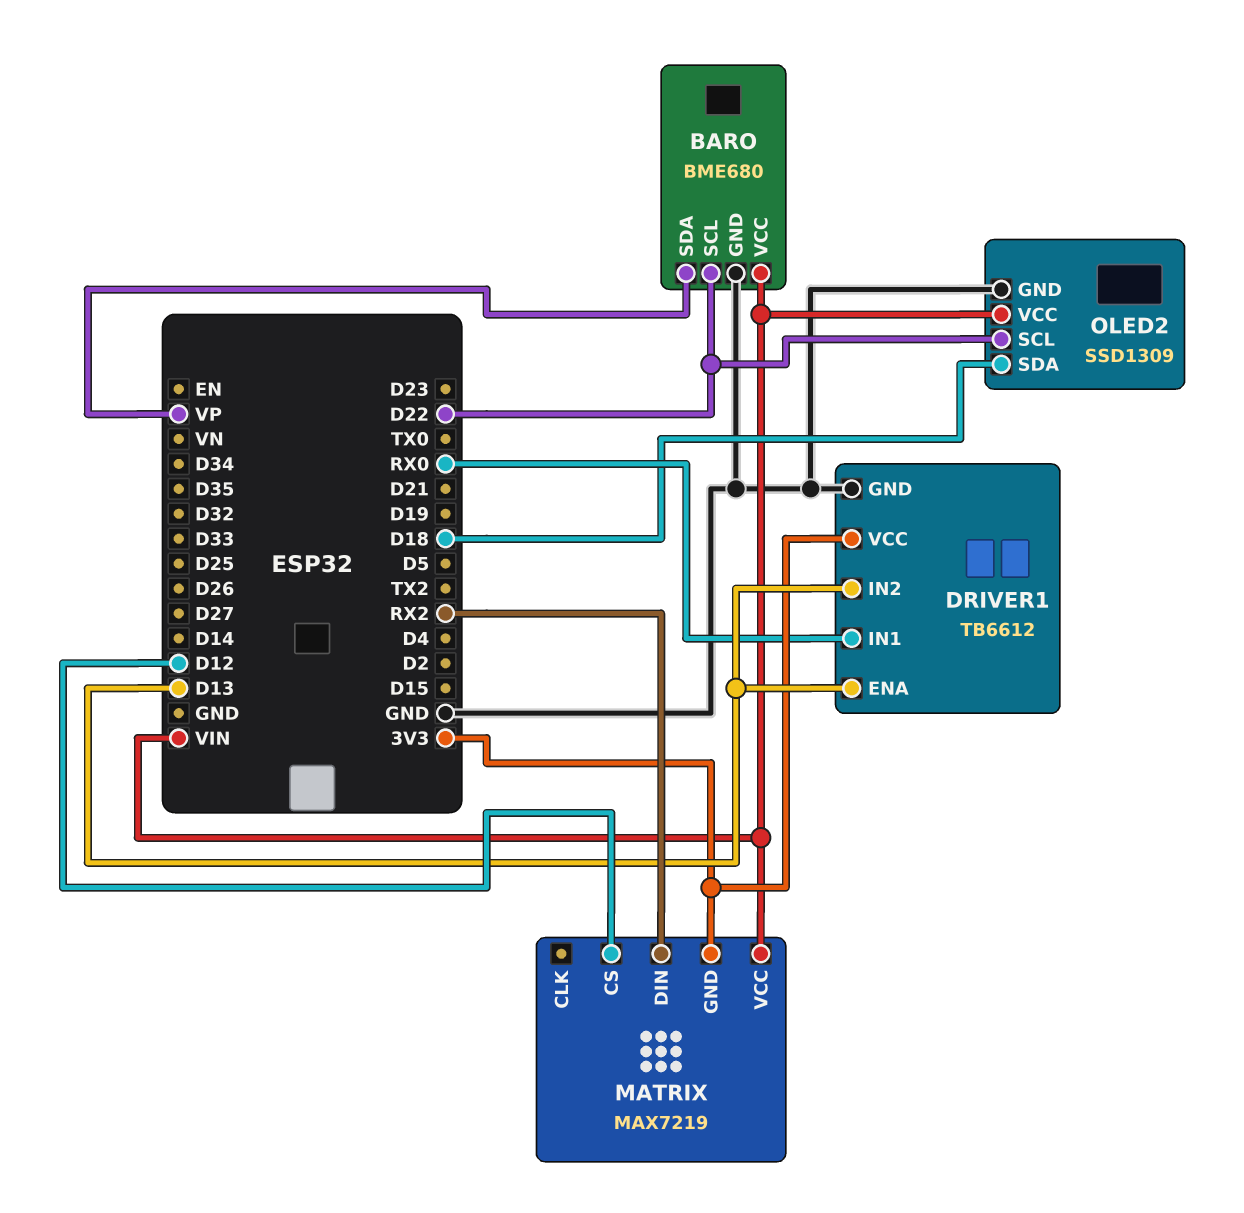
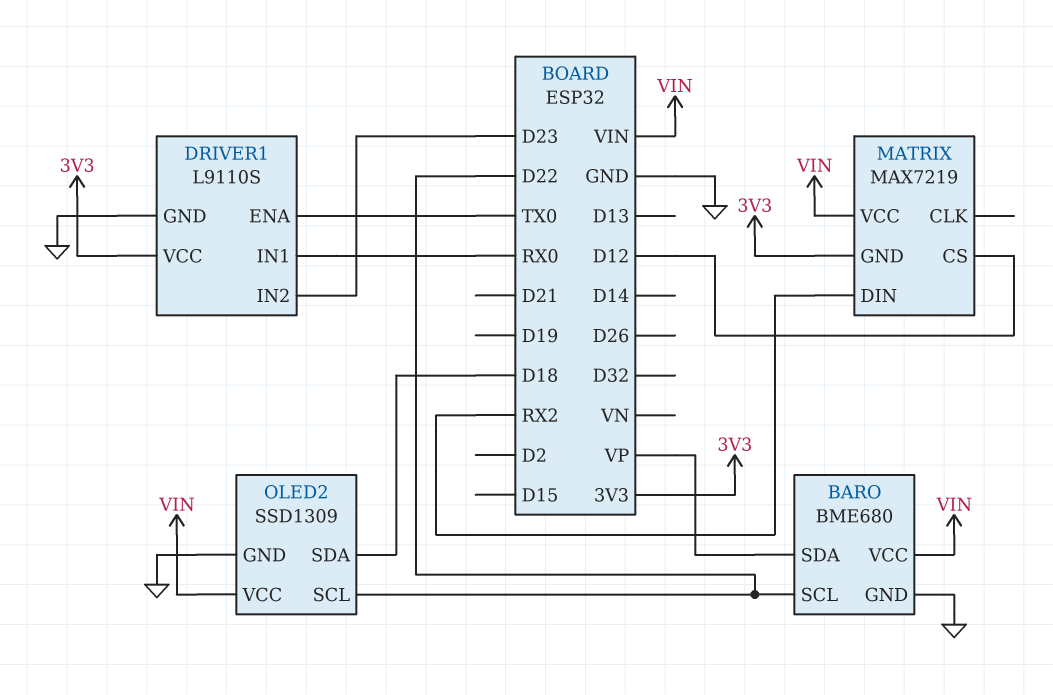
DRIVER1: TB6612 -> L9110S
DRIVER1 pin ENA: D13 -> TX0
DRIVER1 pin IN2: D13 -> D23

